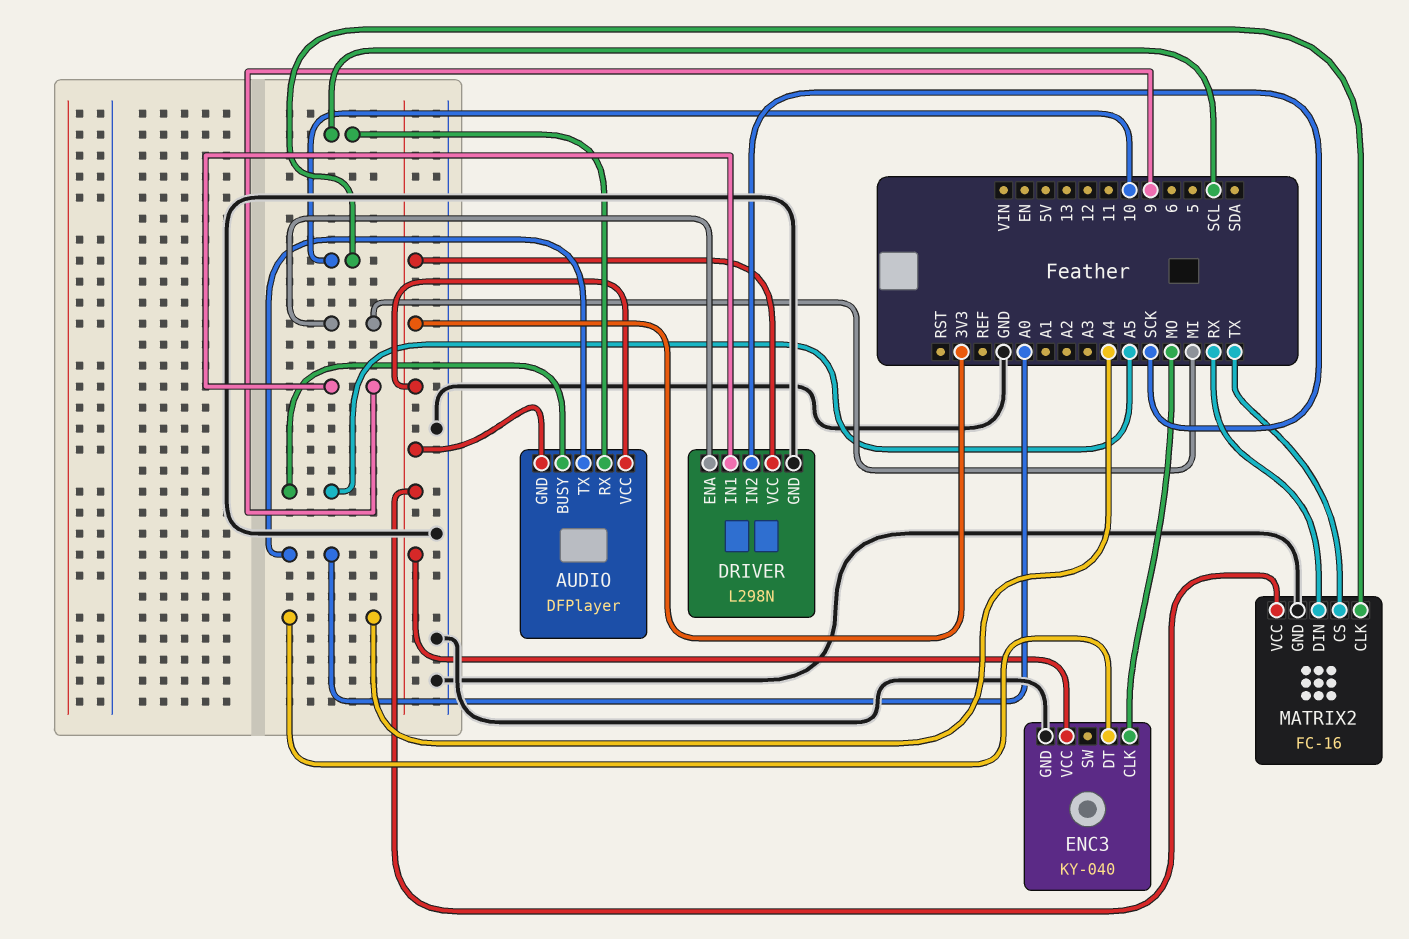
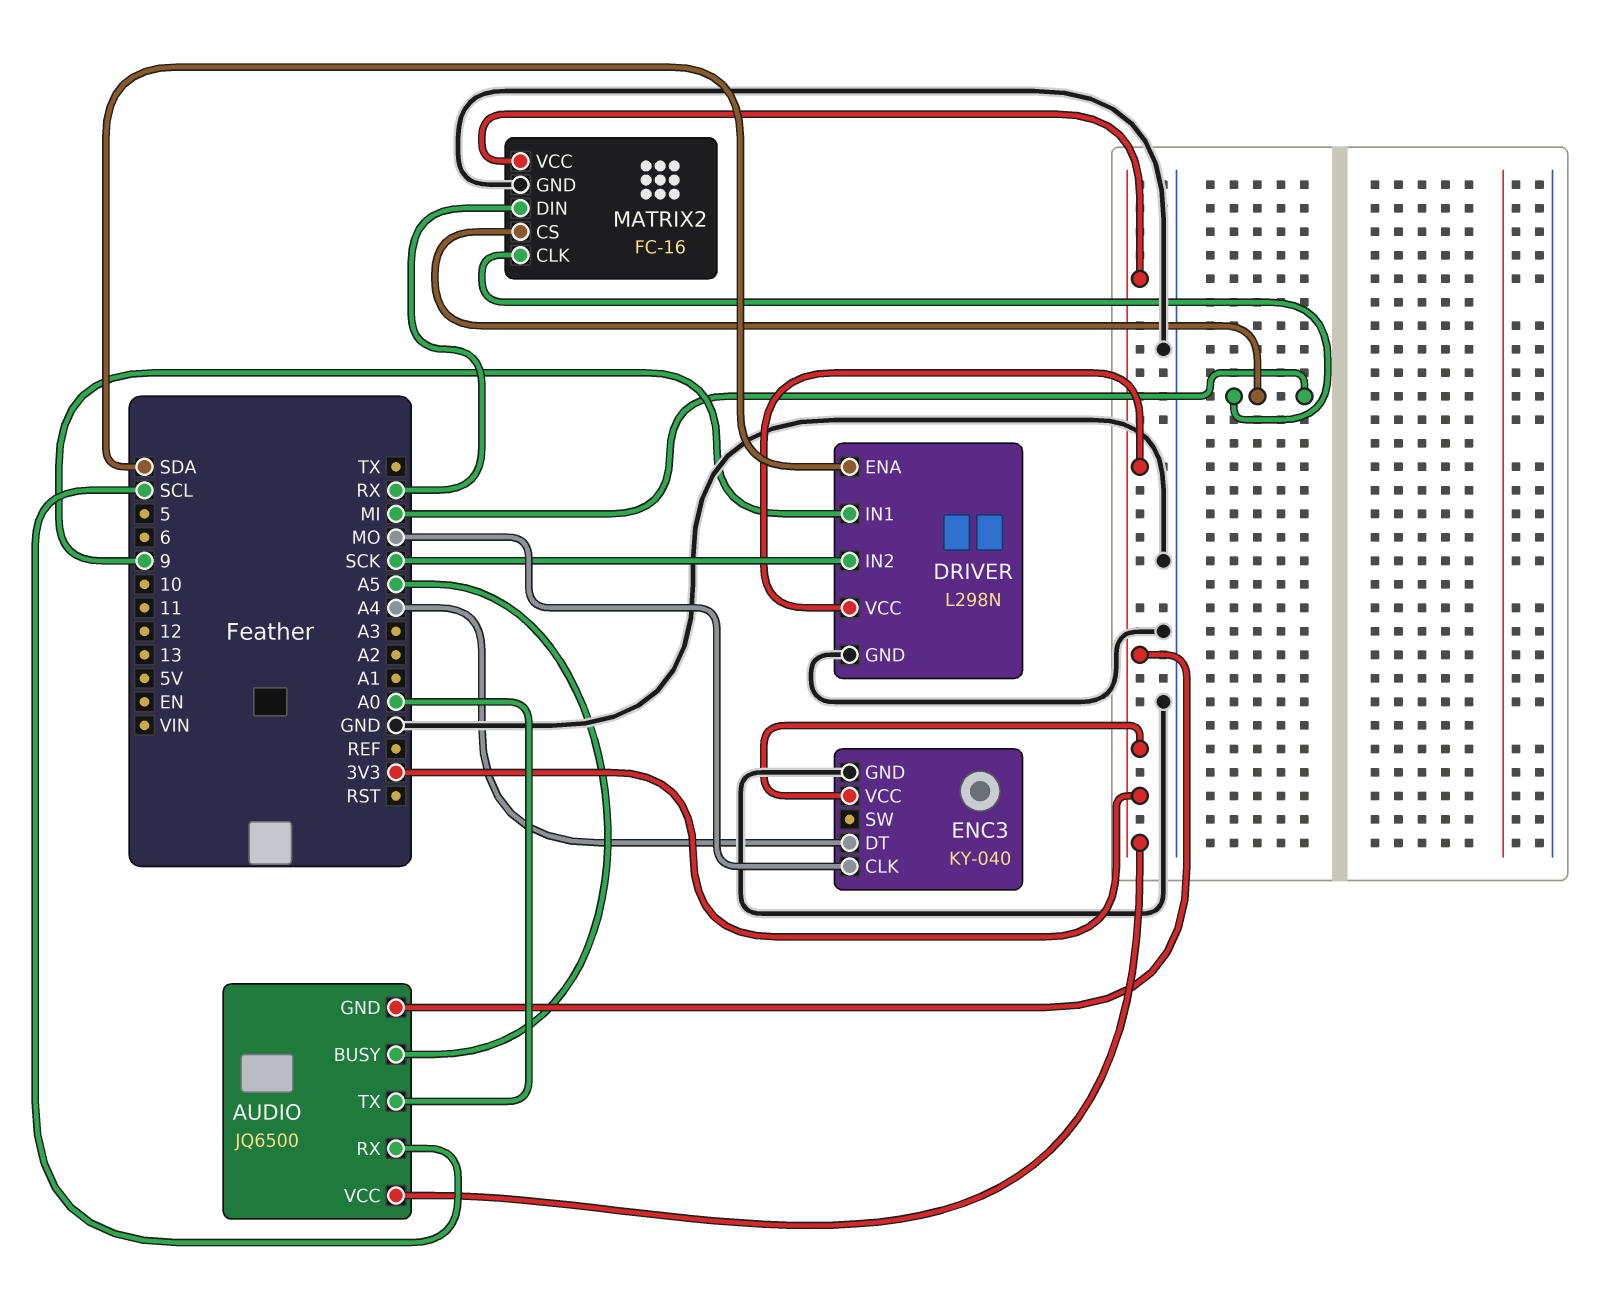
AUDIO: DFPlayer -> JQ6500
DRIVER pin ENA: MI -> SDA
MATRIX2 pin CLK: 10 -> MI
MATRIX2 pin CS: TX -> MI

